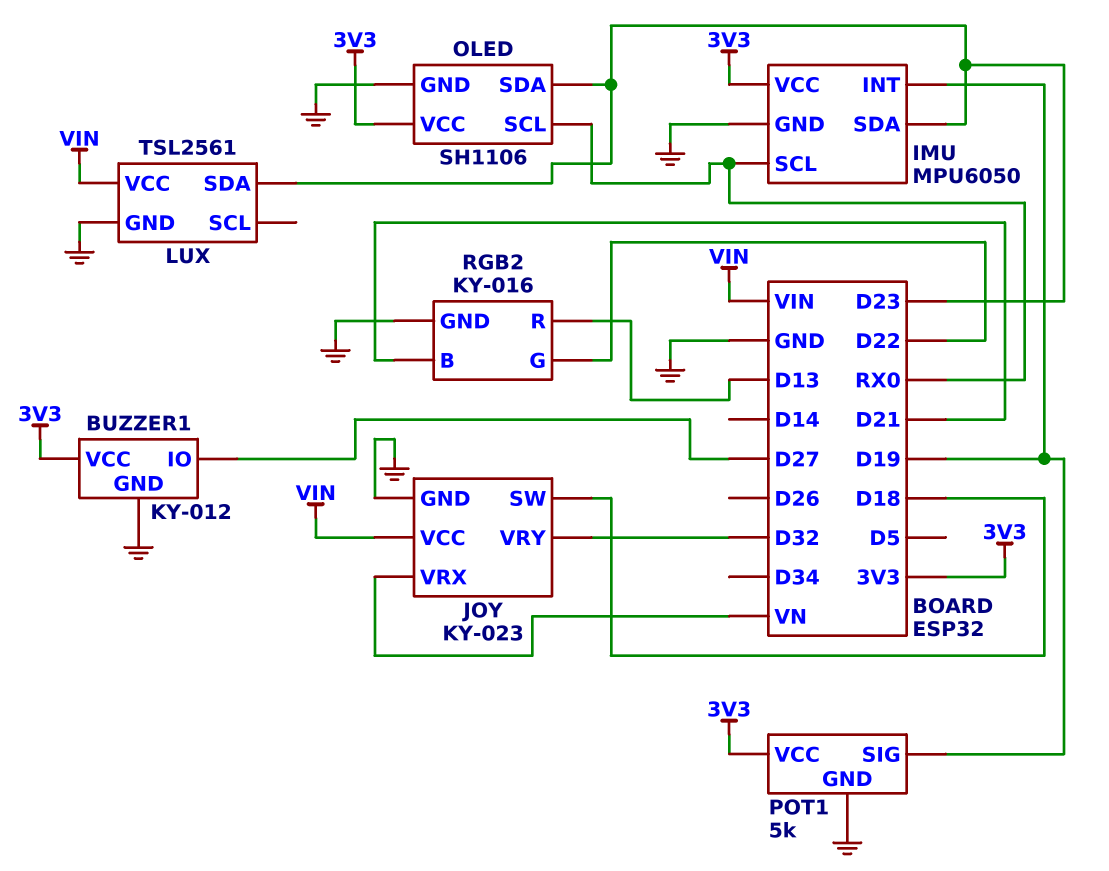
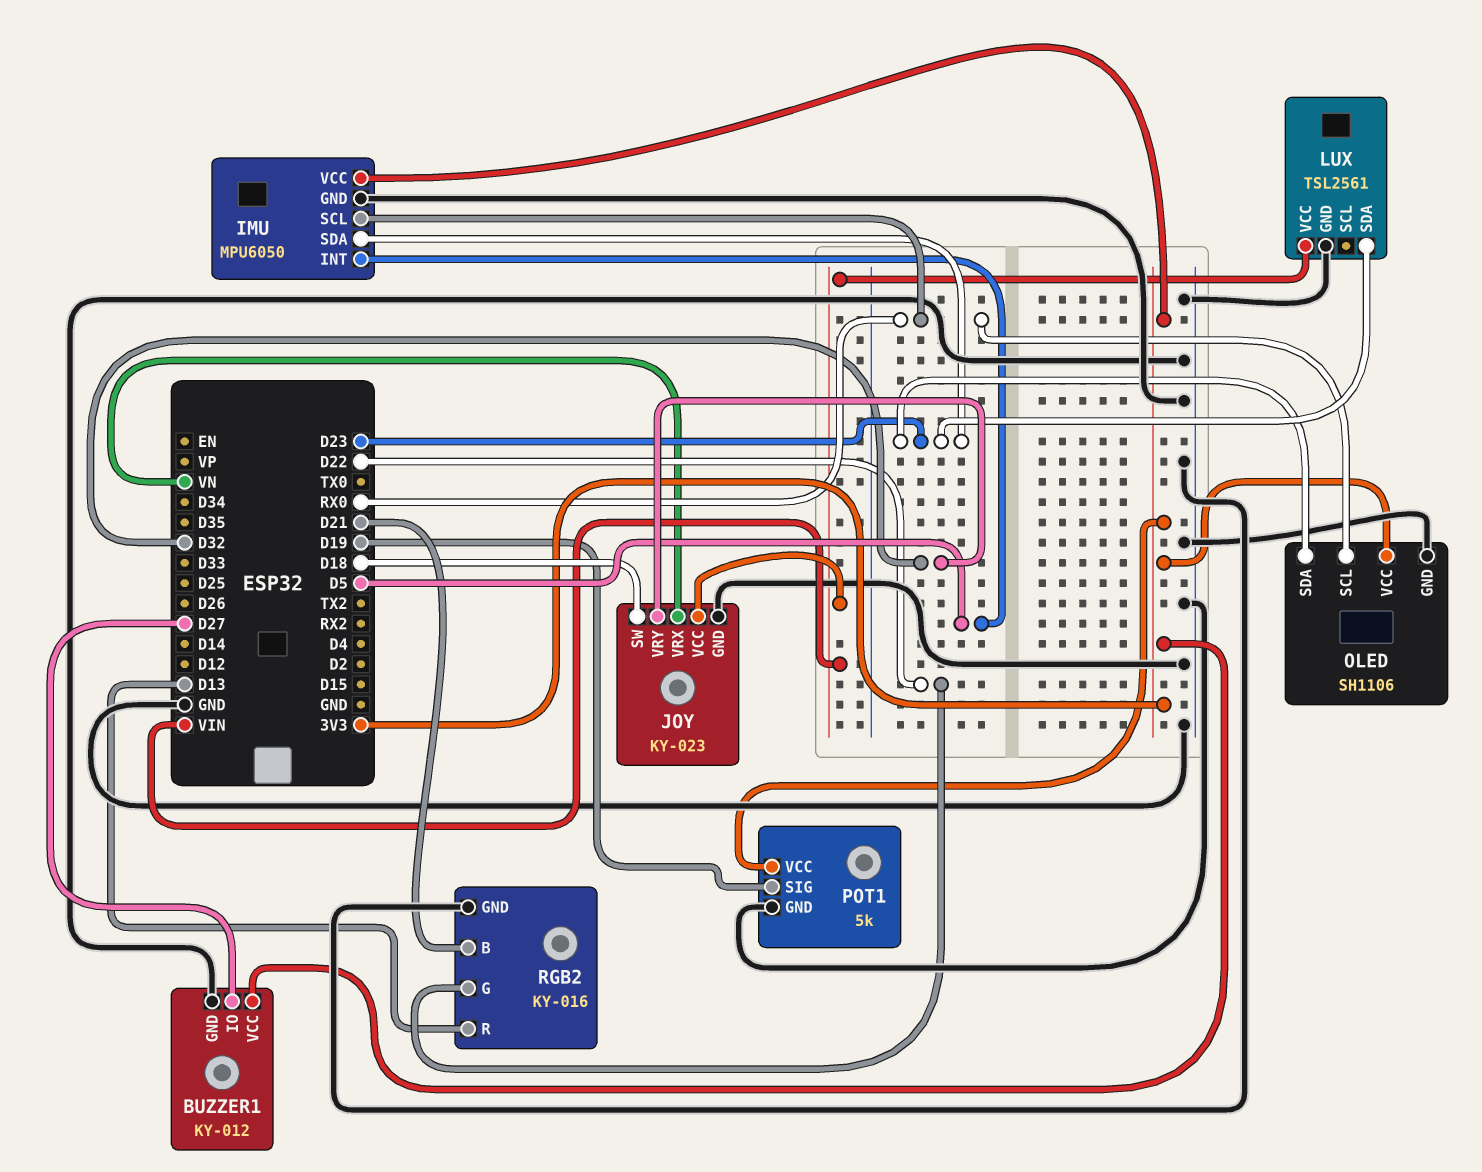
IMU pin INT: D19 -> D5

